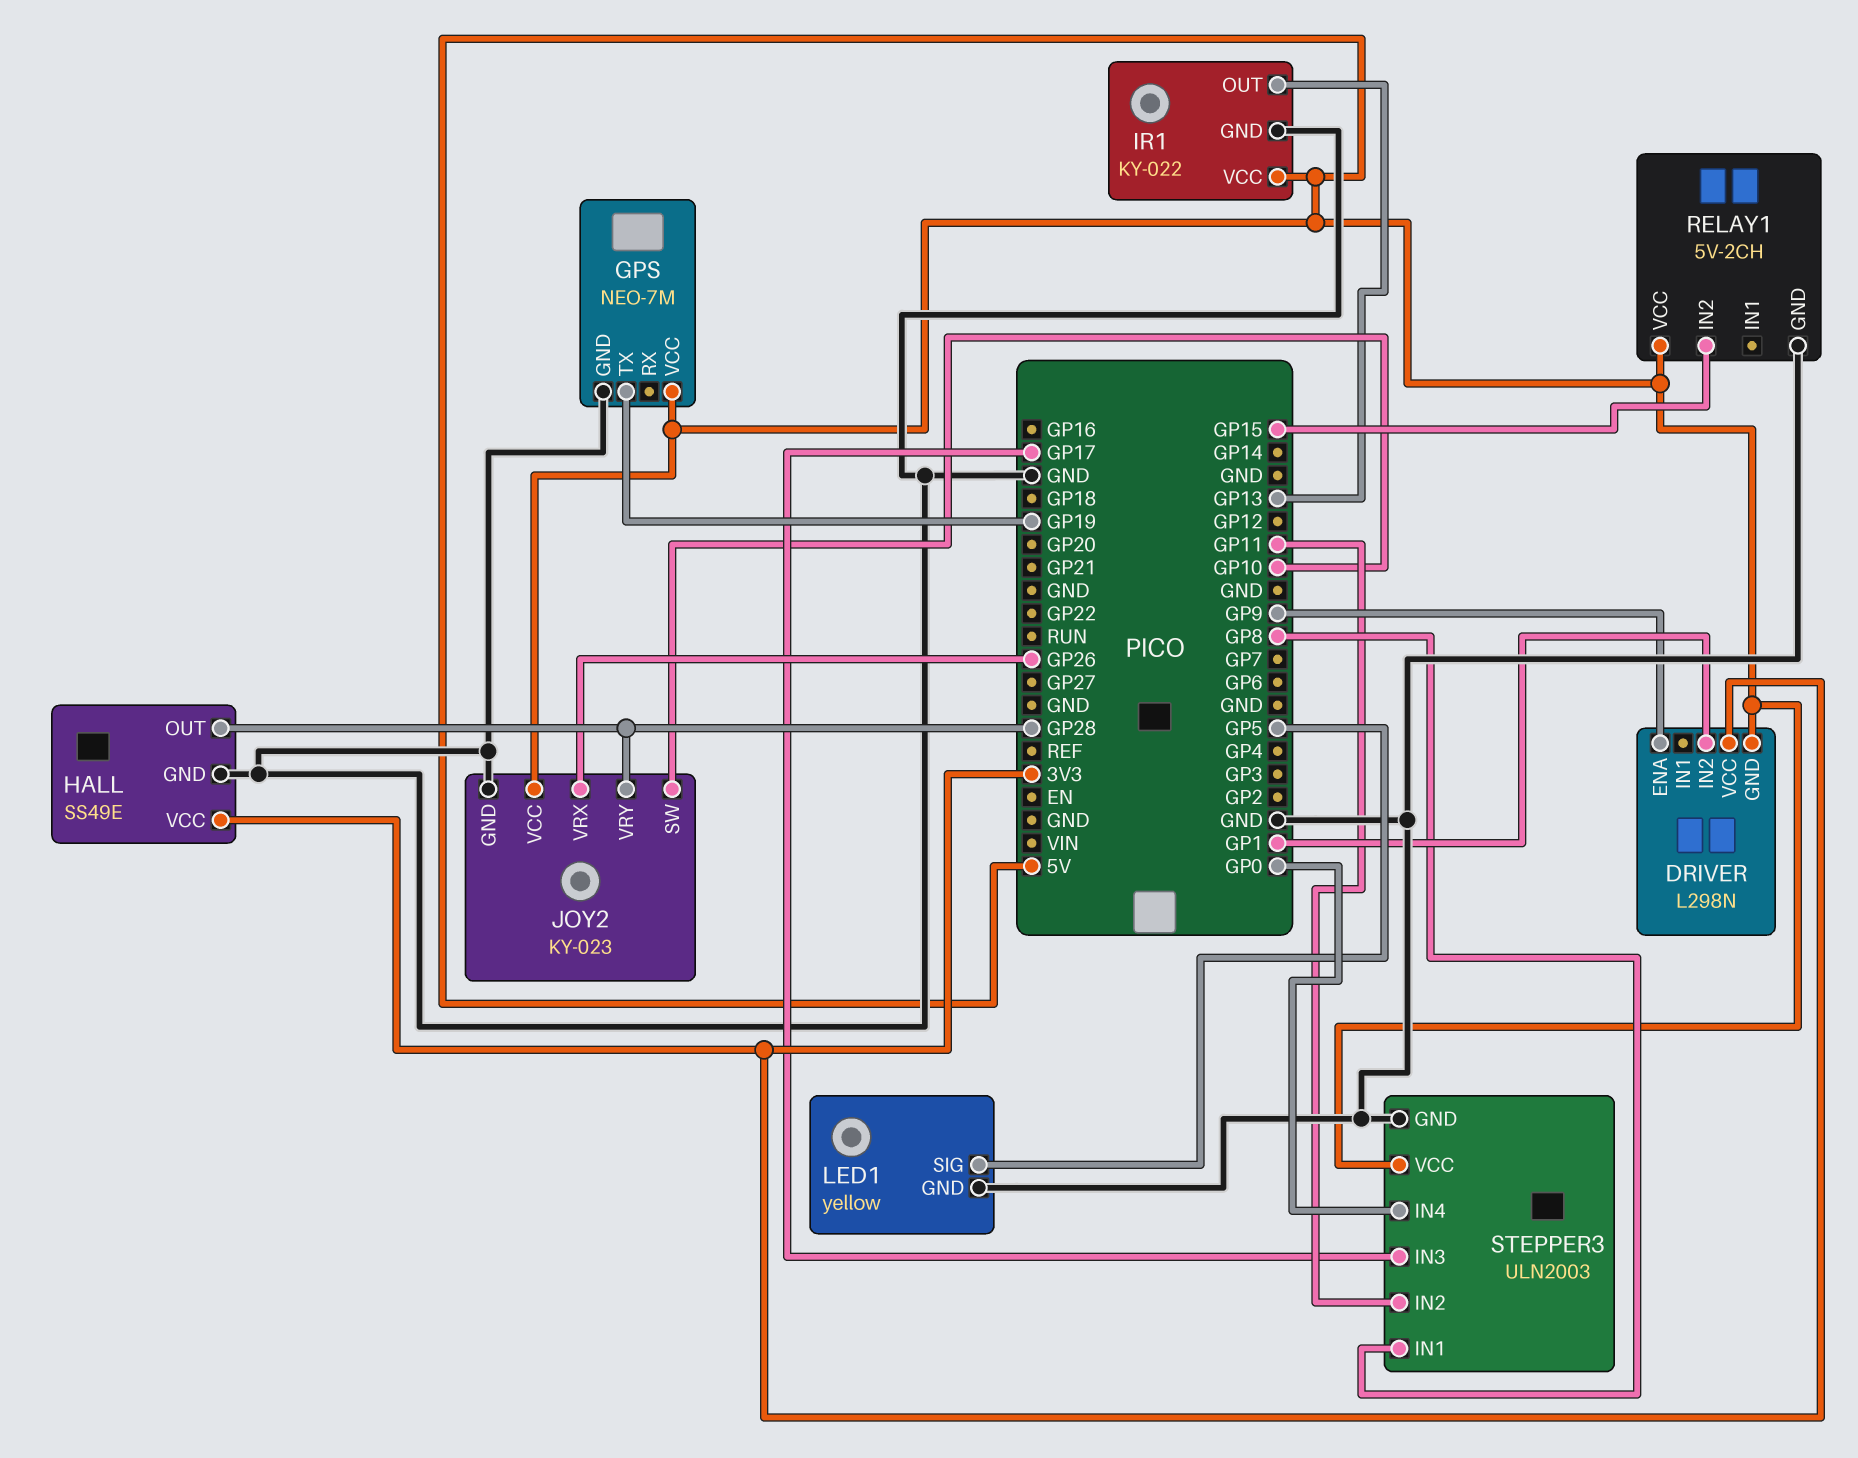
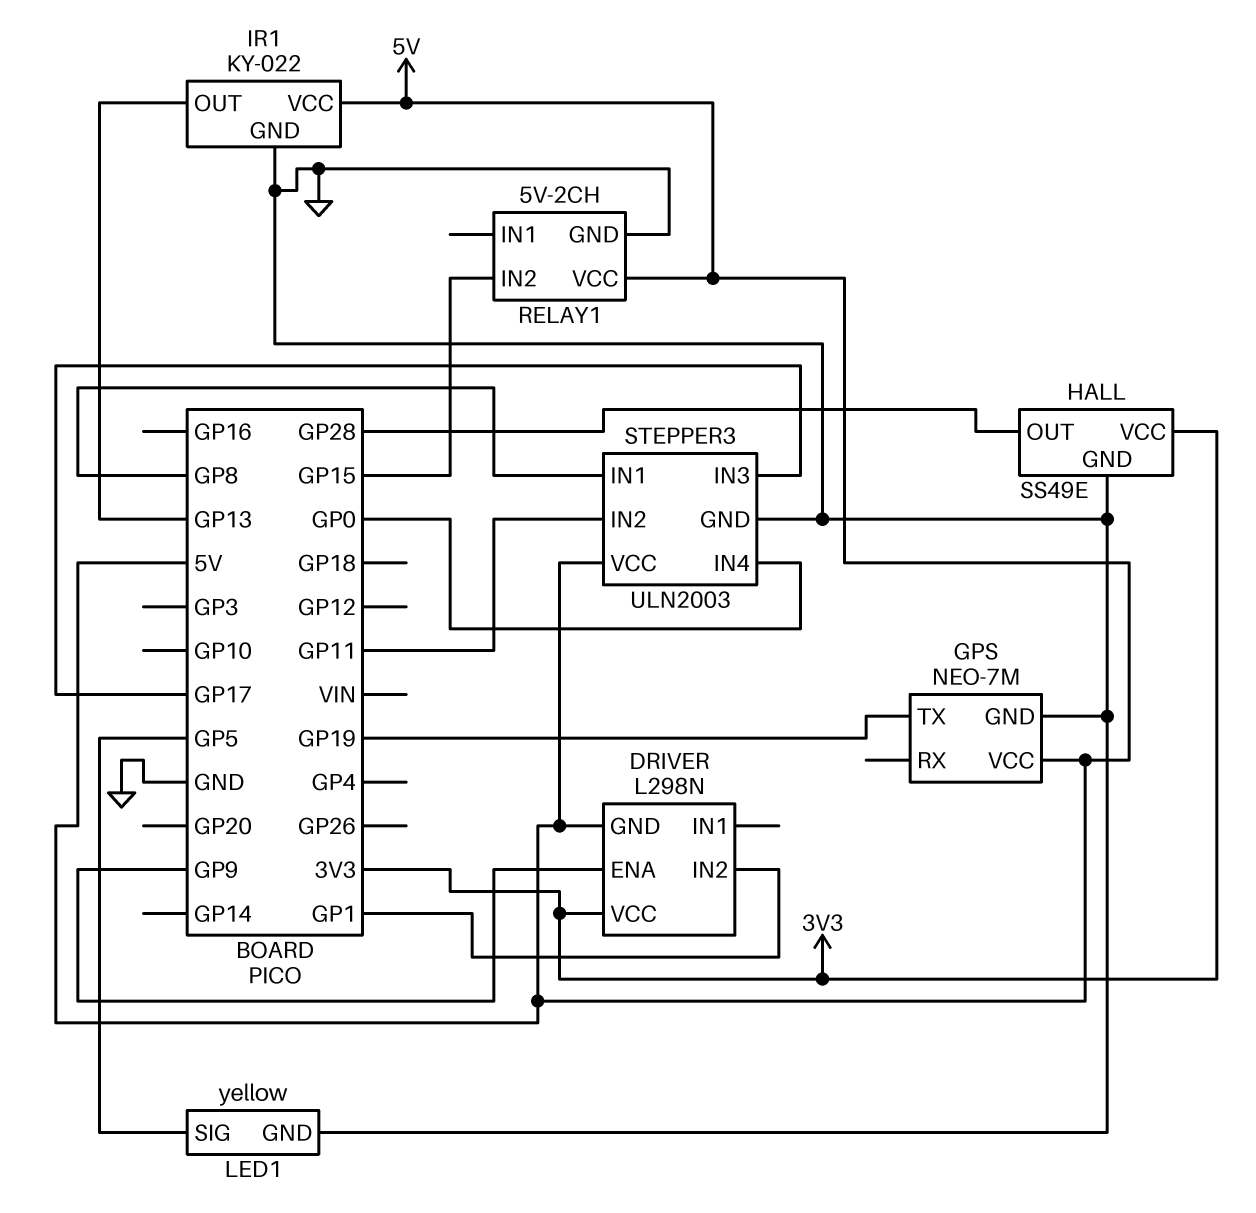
JOY2: KY-023 -> none
JOY2 pin GND: GND -> none
JOY2 pin SW: GP10 -> none
JOY2 pin VCC: 5V -> none
JOY2 pin VRX: GP26 -> none
JOY2 pin VRY: GP28 -> none

